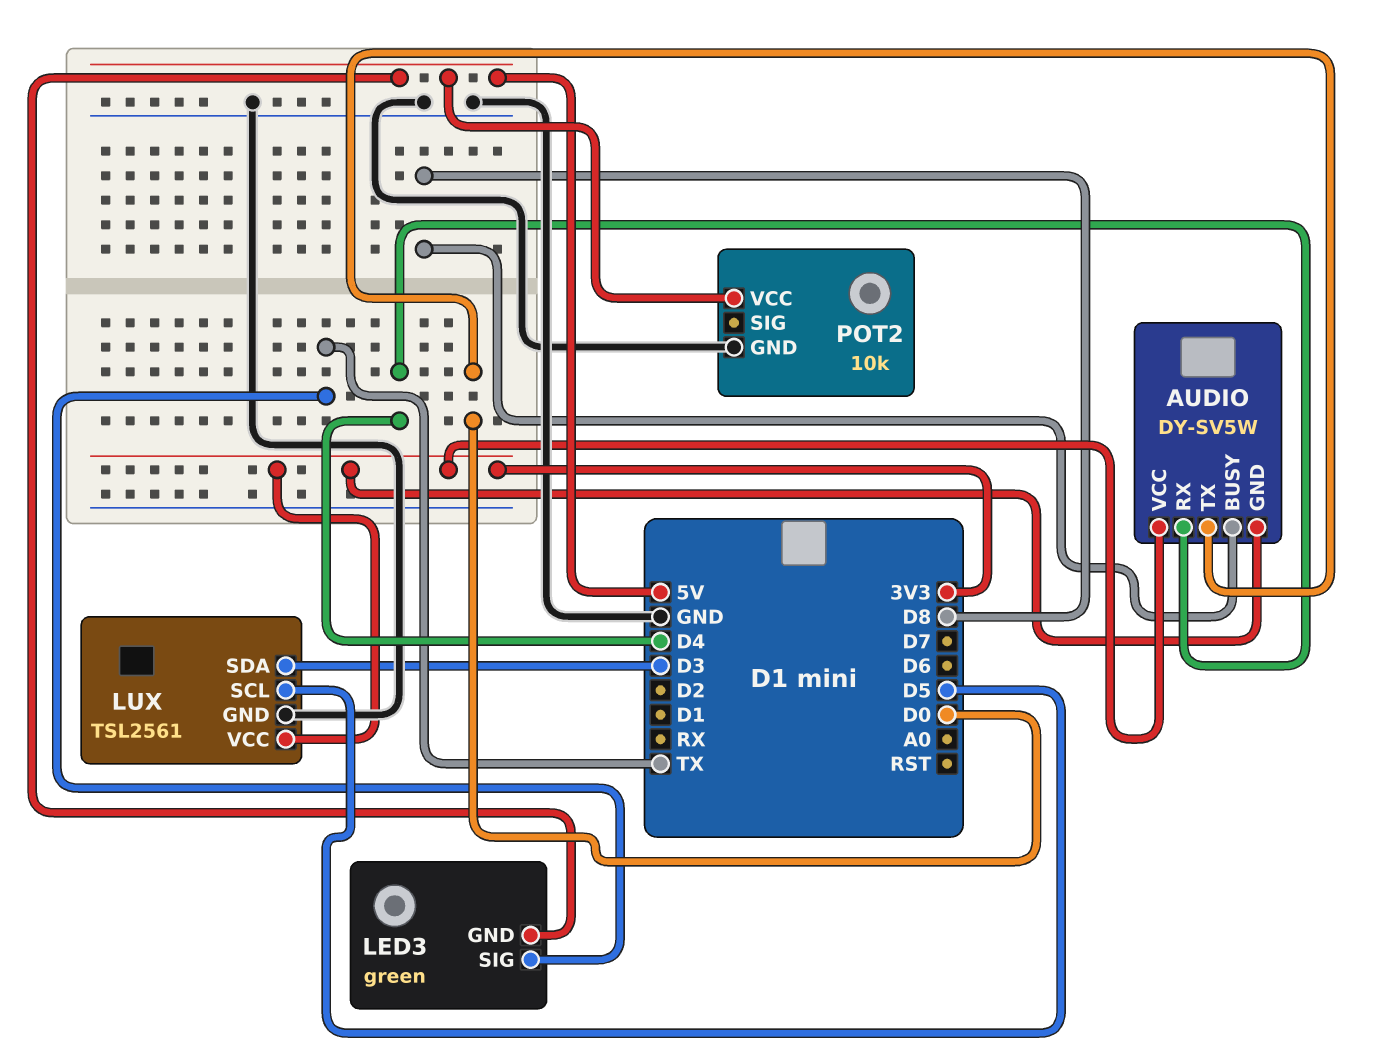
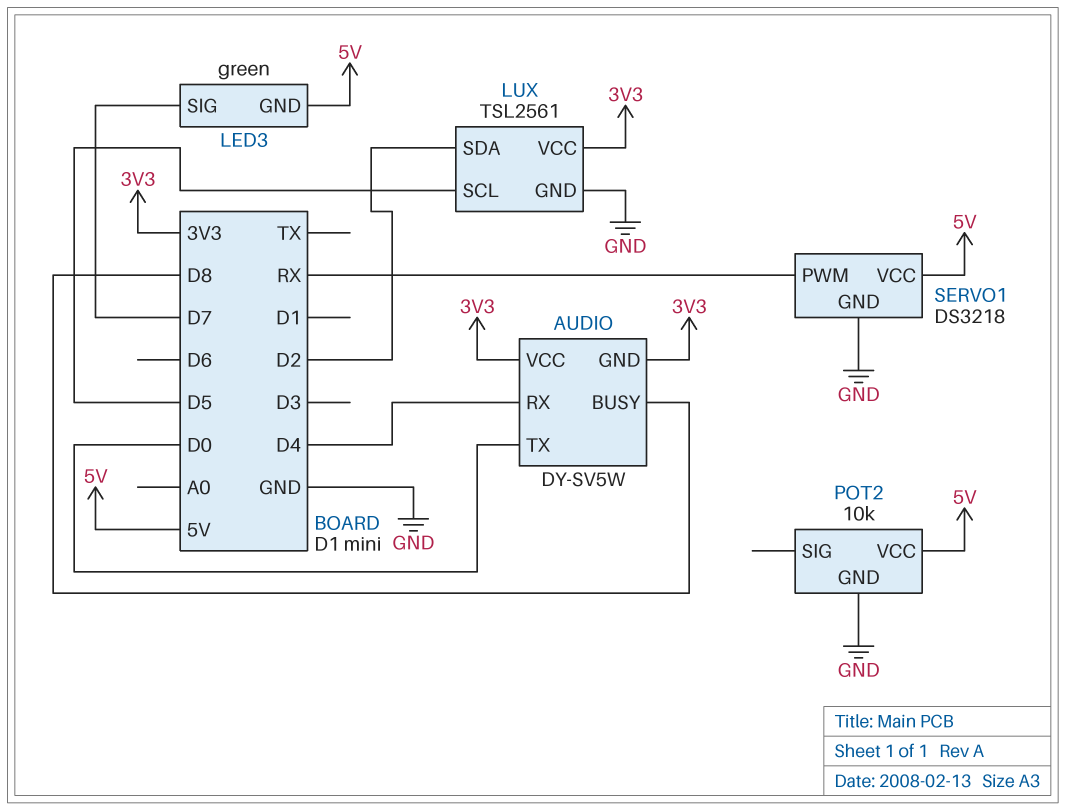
LED3 pin SIG: TX -> D7
LUX pin SDA: D3 -> D2
SERVO1: none -> DS3218
SERVO1 pin GND: none -> GND
SERVO1 pin PWM: none -> RX
SERVO1 pin VCC: none -> 5V

